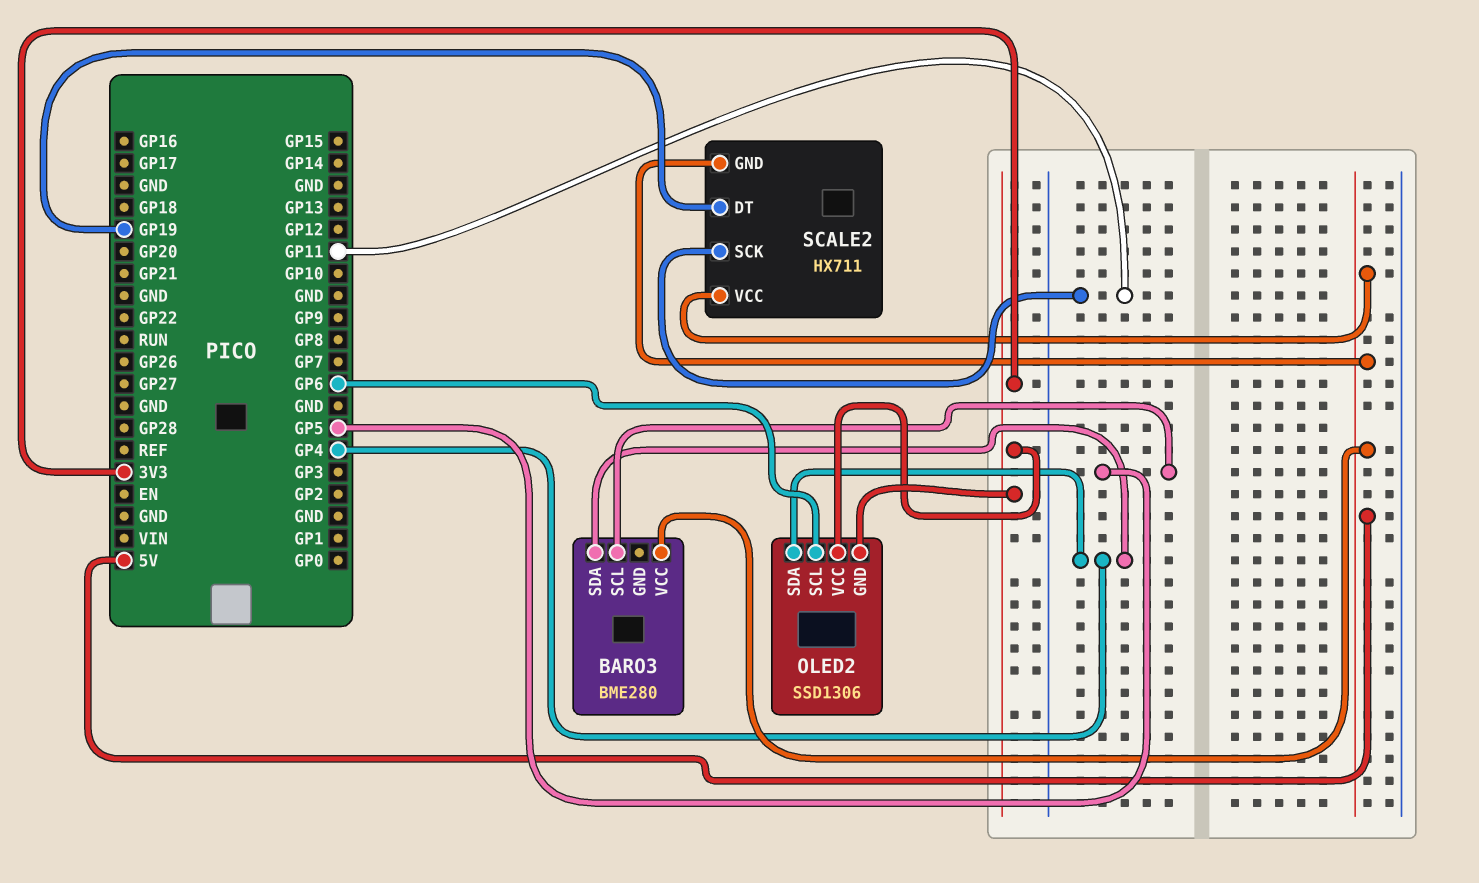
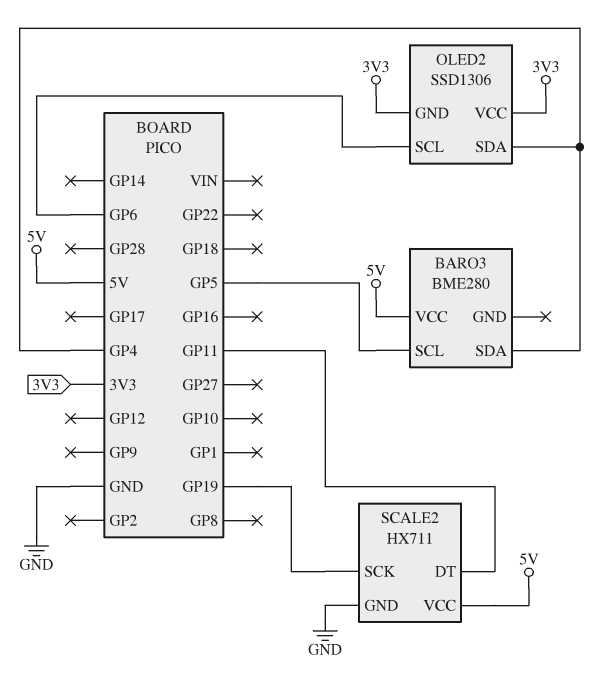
SCALE2 pin DT: GP19 -> GP11
SCALE2 pin GND: 5V -> GND
SCALE2 pin SCK: GP11 -> GP19

